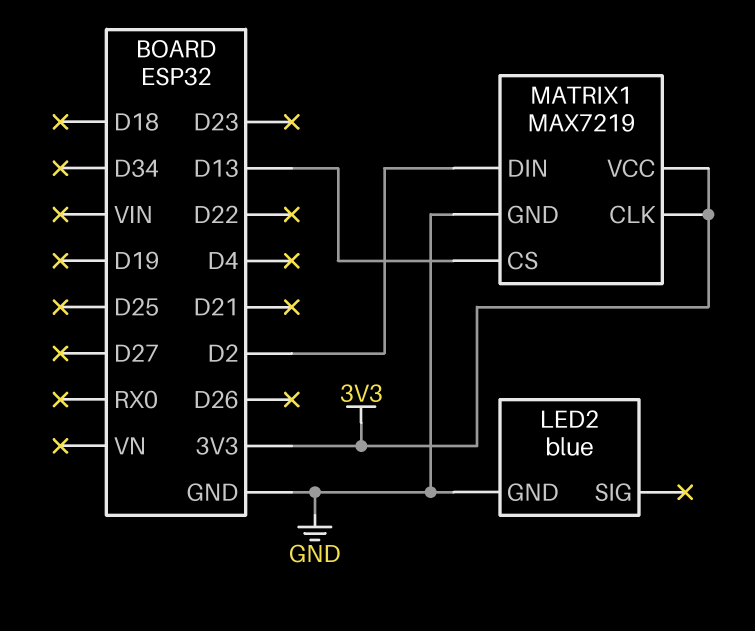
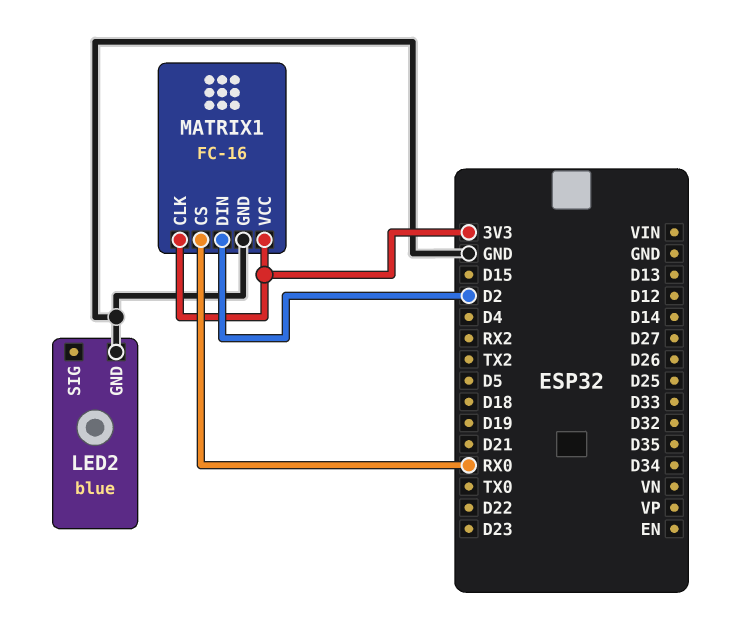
MATRIX1: MAX7219 -> FC-16
MATRIX1 pin CS: D13 -> RX0

